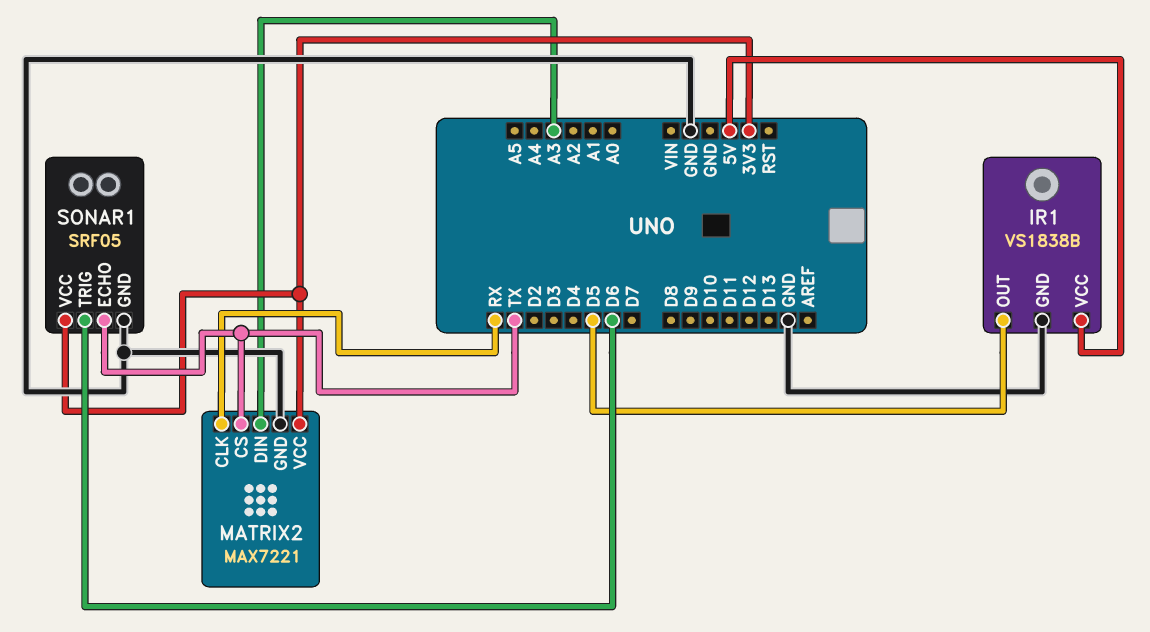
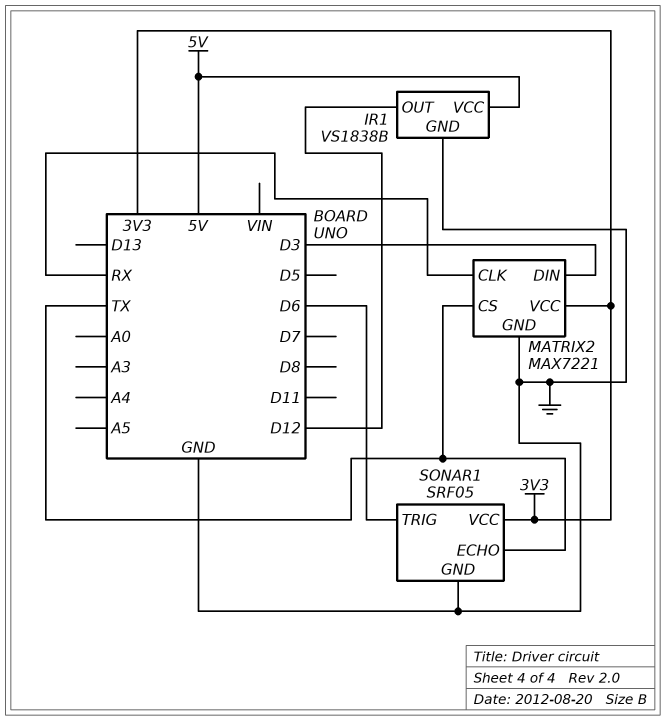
IR1 pin OUT: D5 -> D12
MATRIX2 pin DIN: A3 -> D3

